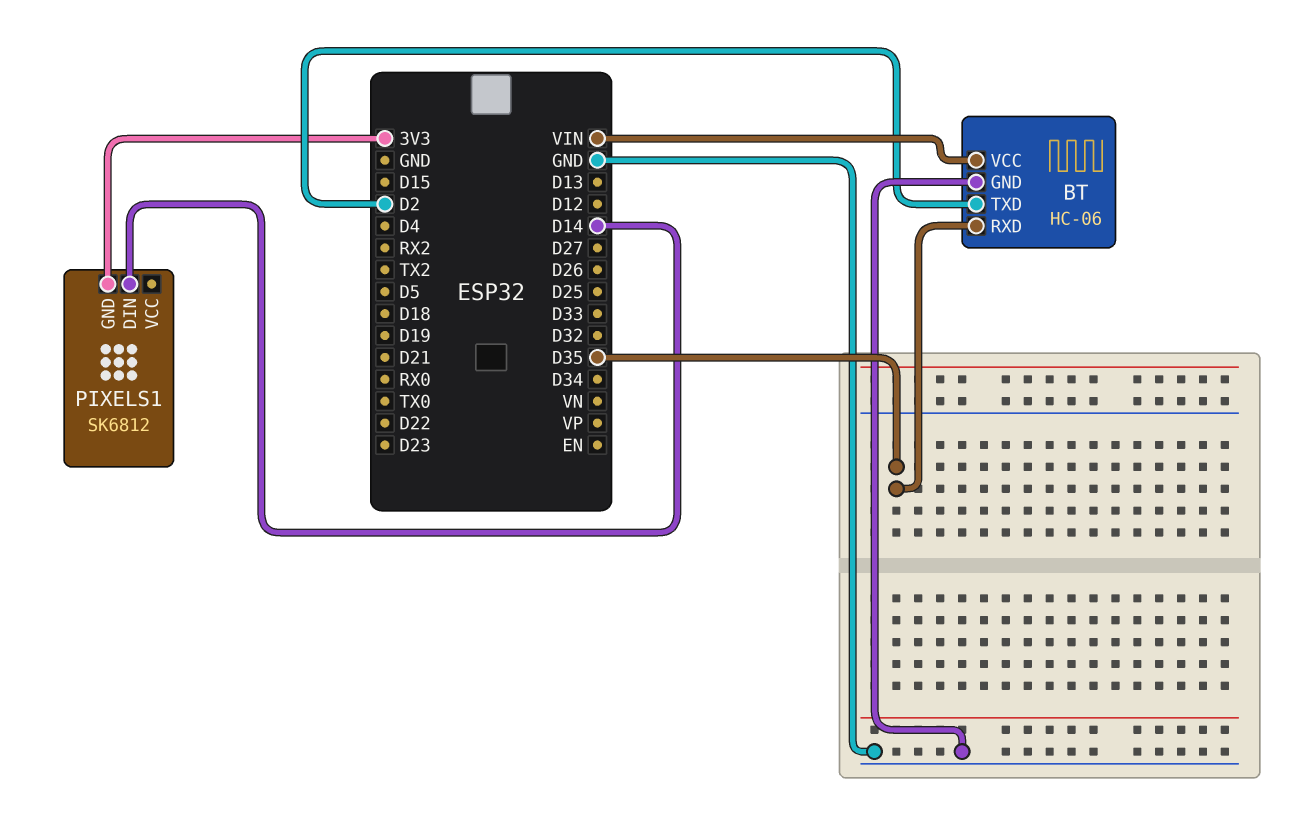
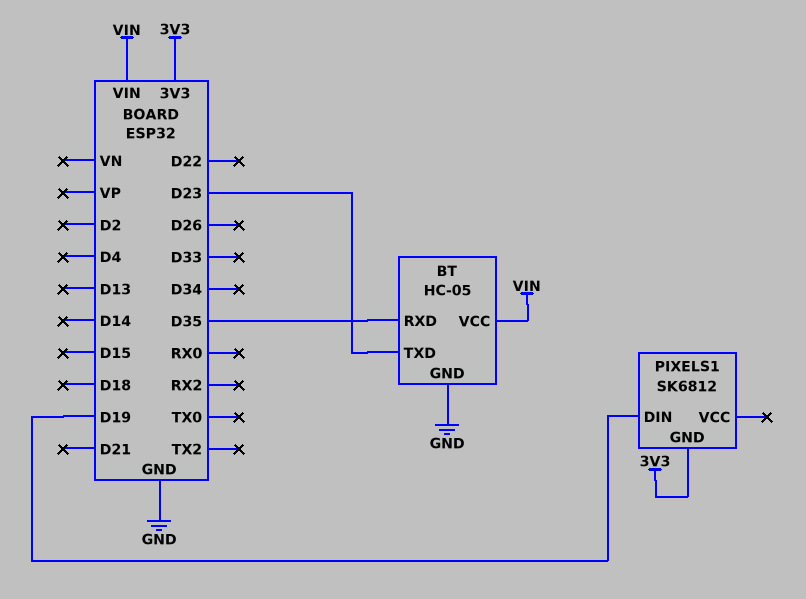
BT: HC-06 -> HC-05
BT pin TXD: D2 -> D23
PIXELS1 pin DIN: D14 -> D19

